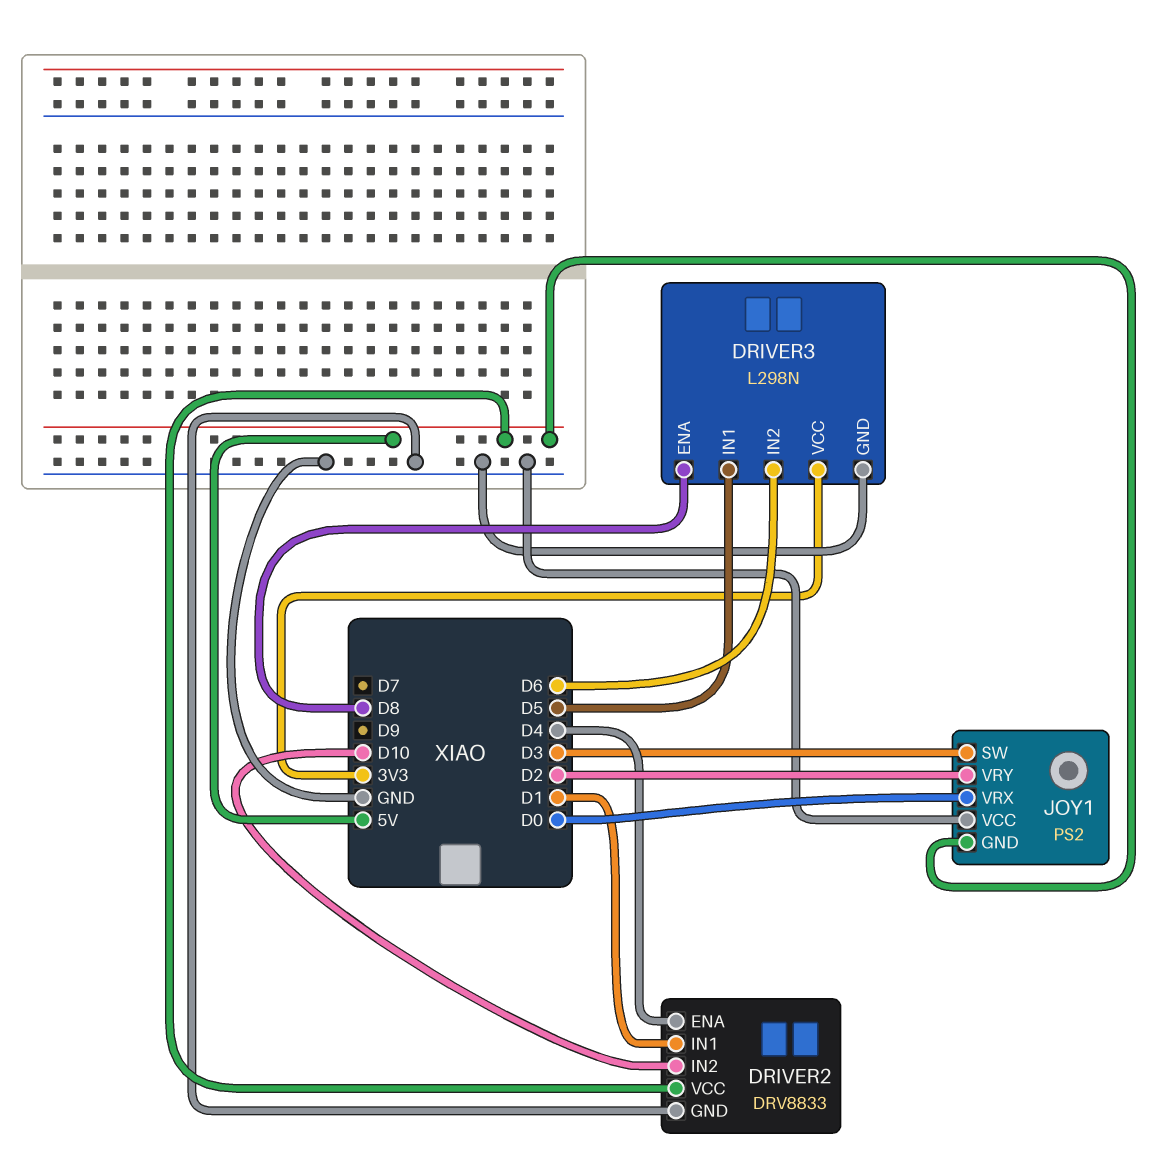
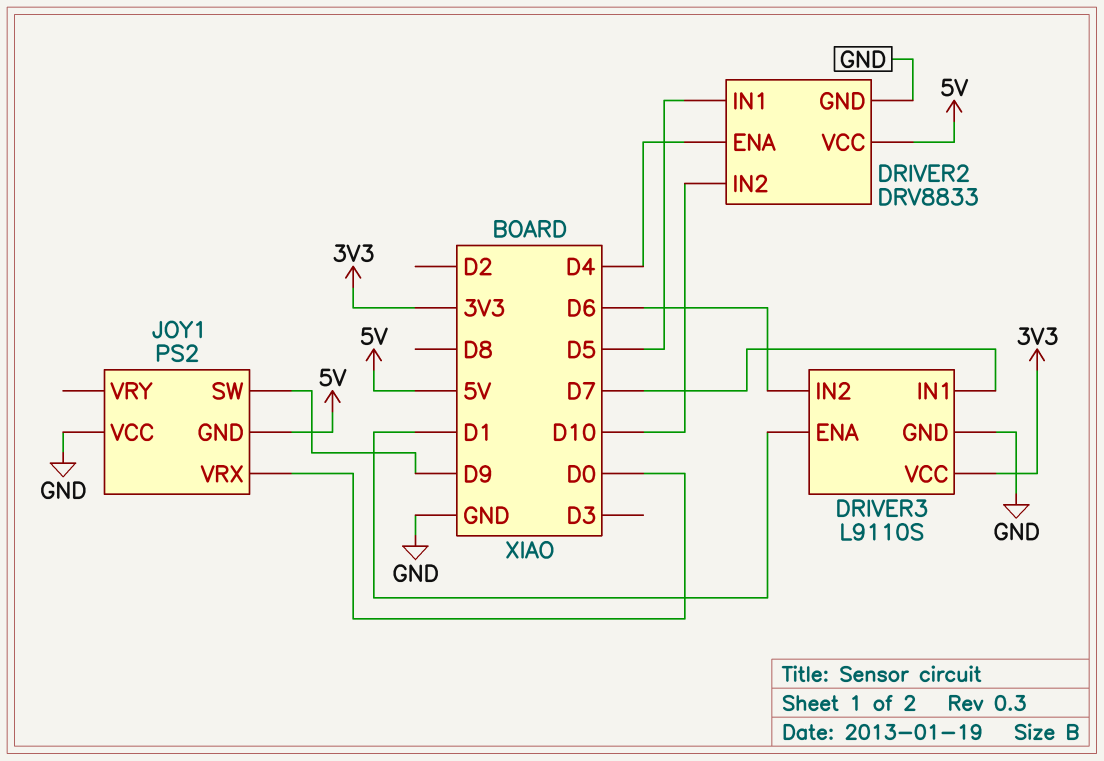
DRIVER2 pin IN1: D1 -> D5
DRIVER3: L298N -> L9110S
DRIVER3 pin ENA: D8 -> D1
DRIVER3 pin IN1: D5 -> D7
JOY1 pin SW: D3 -> D9
JOY1 pin VRY: D2 -> none

